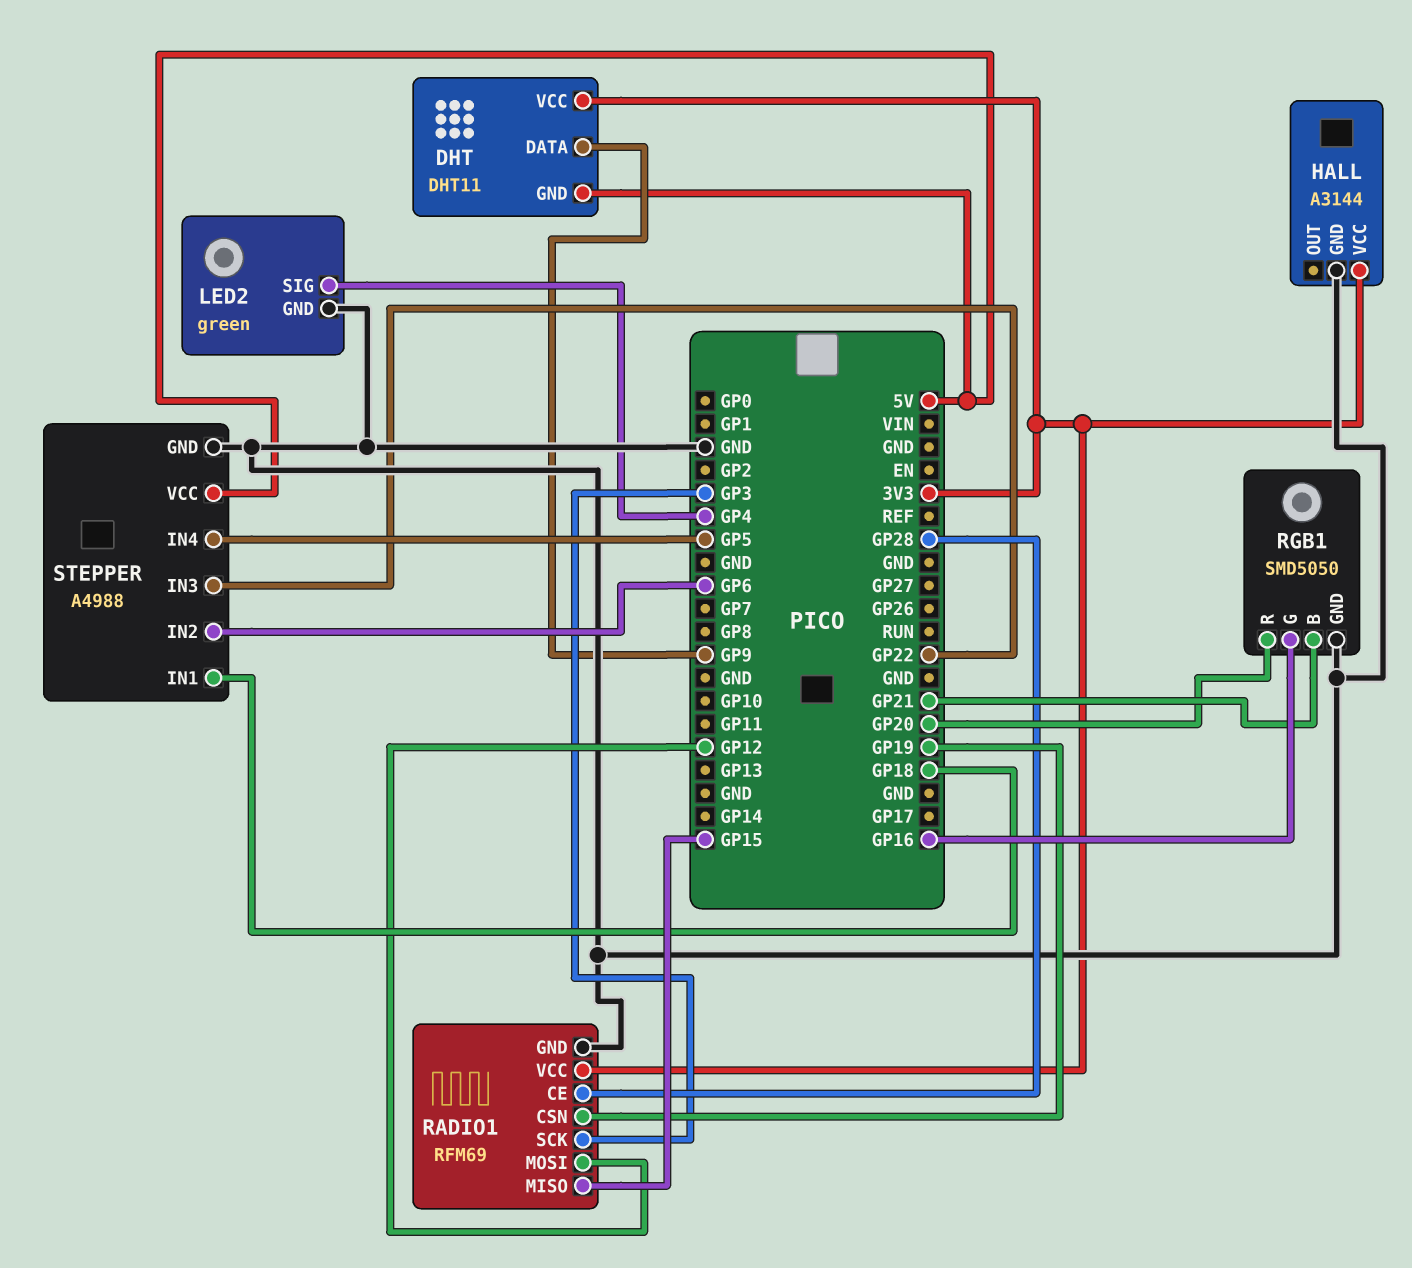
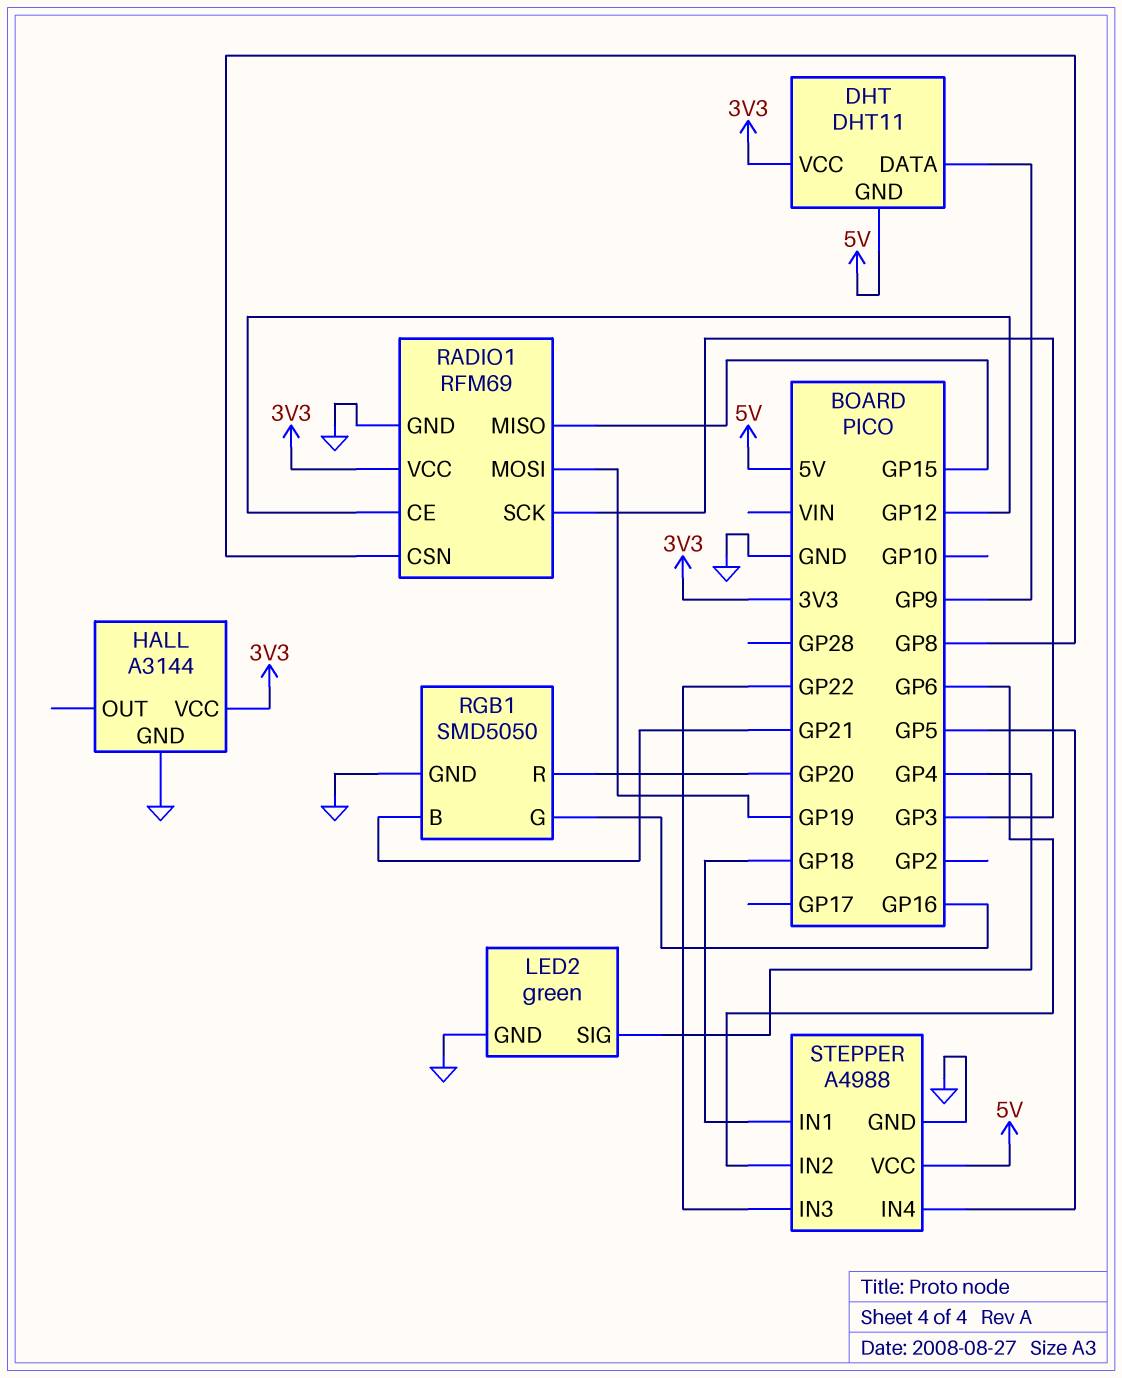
RADIO1 pin CE: GP28 -> GP12
RADIO1 pin CSN: GP19 -> GP8
RADIO1 pin MOSI: GP12 -> GP19

